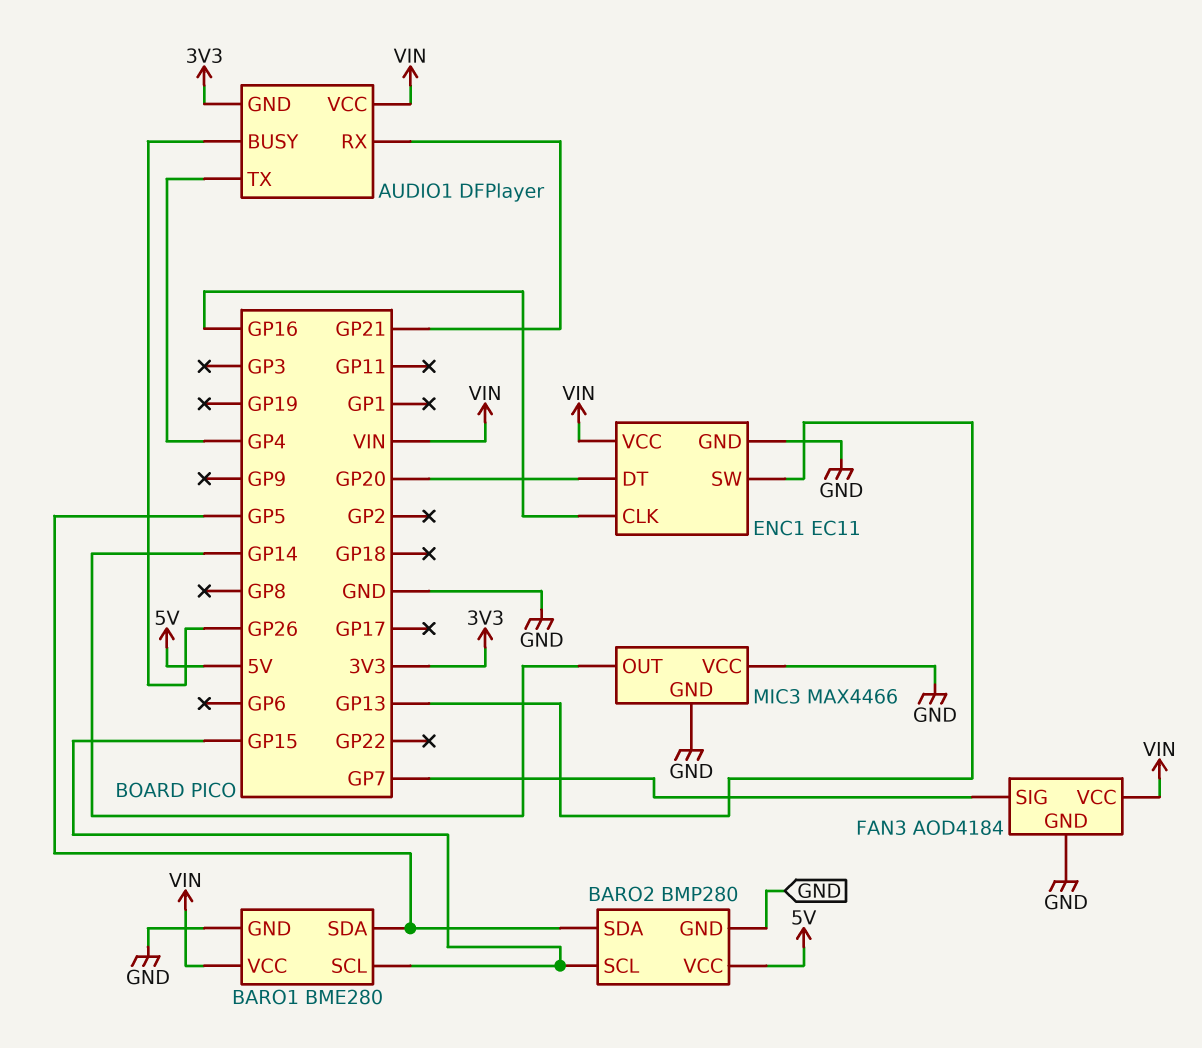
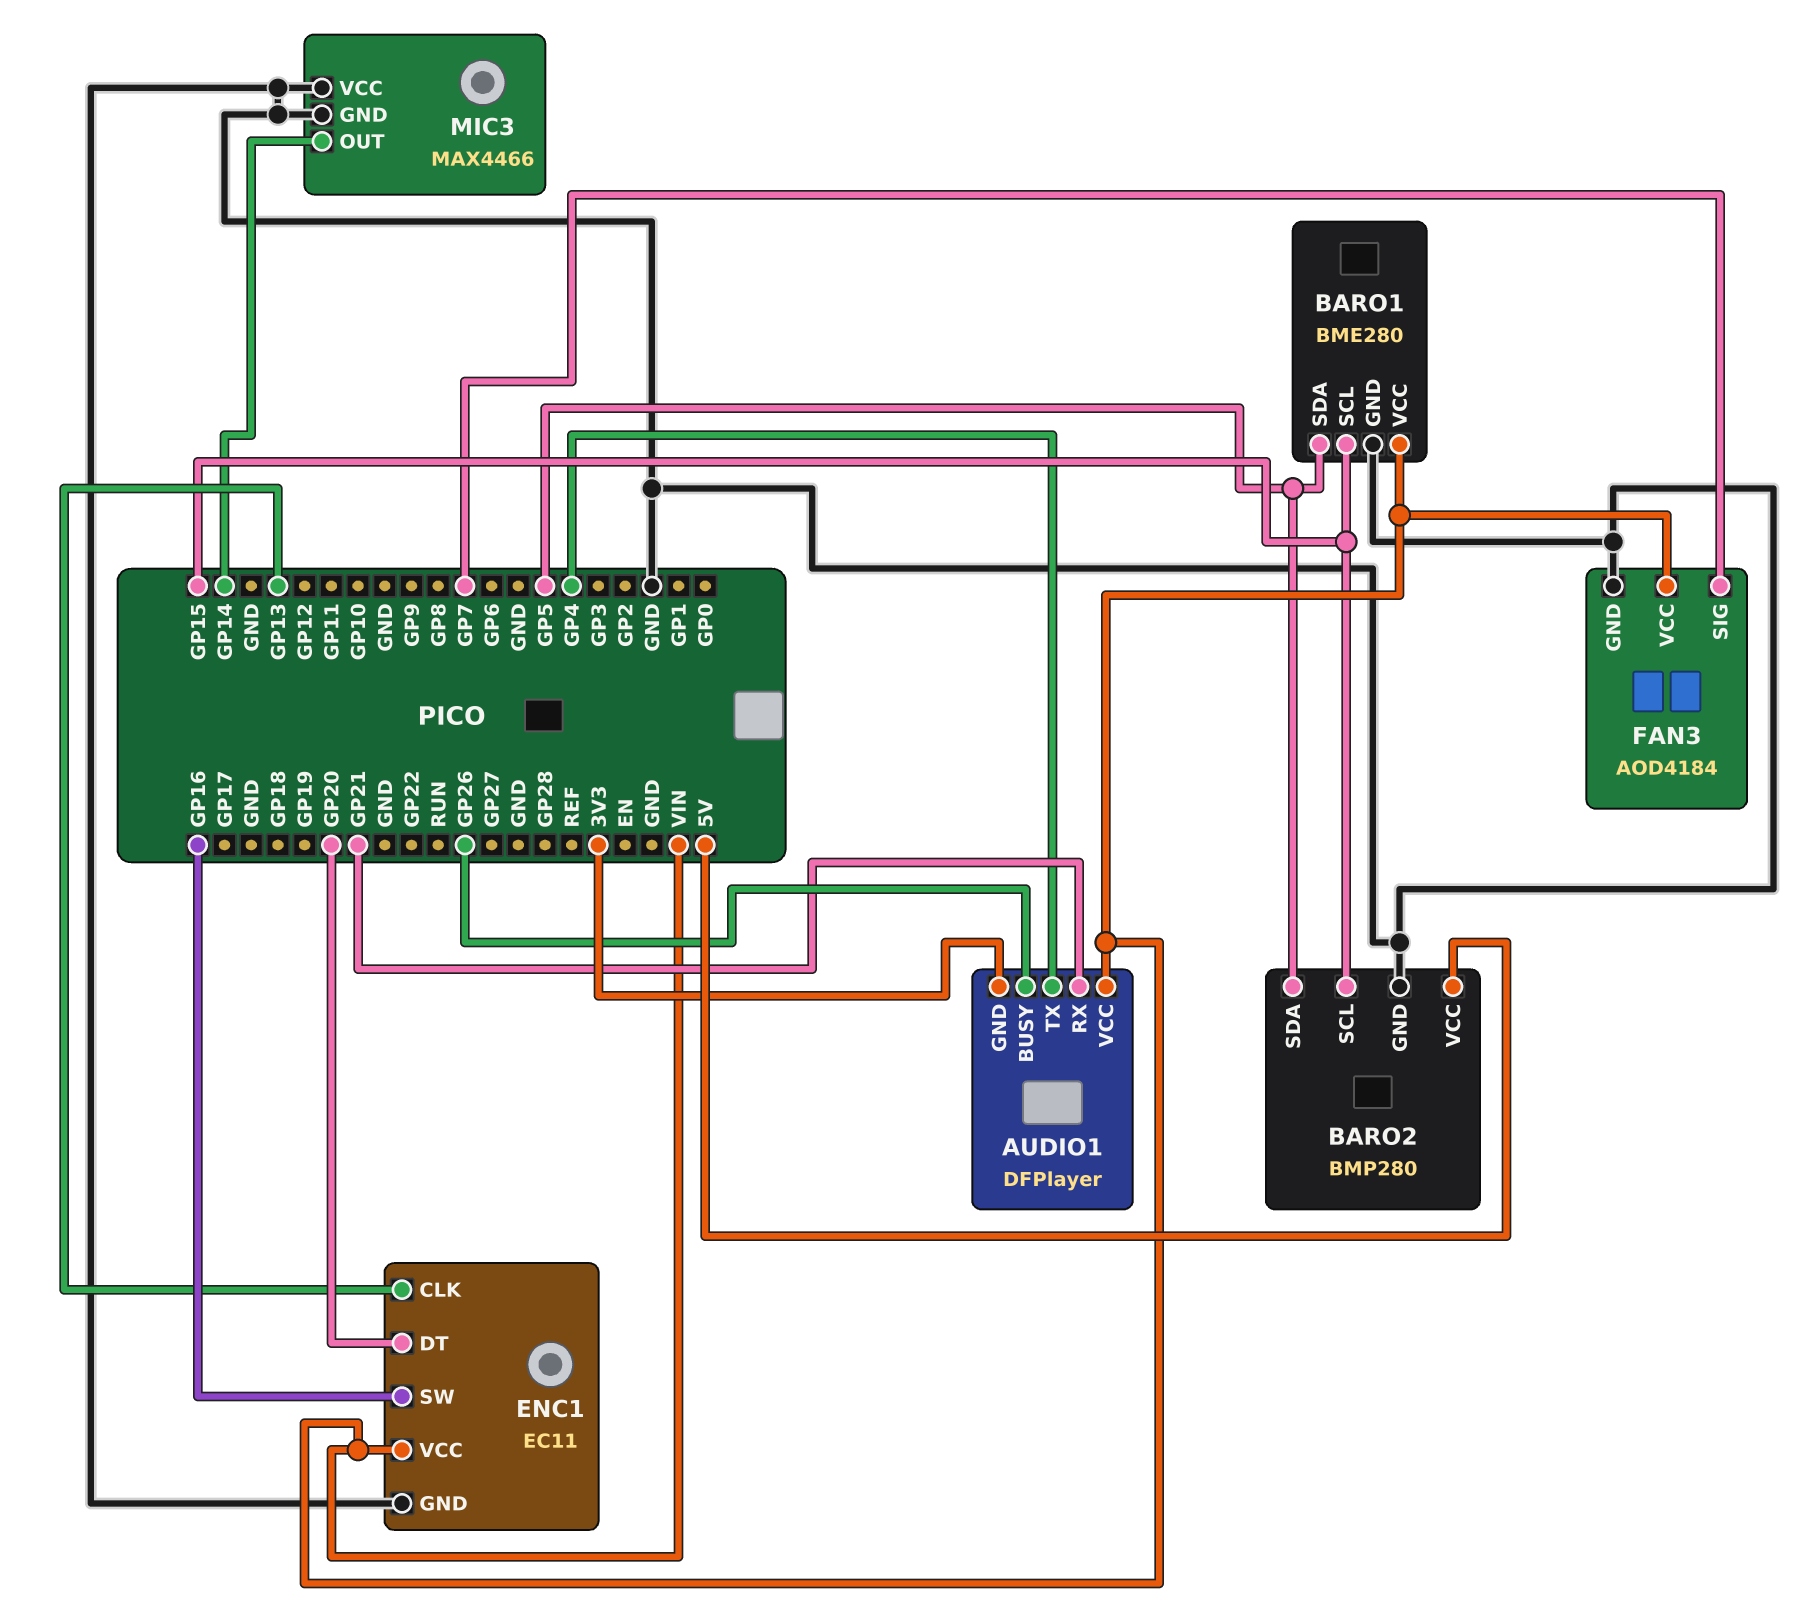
ENC1 pin CLK: GP16 -> GP13
ENC1 pin SW: GP13 -> GP16

